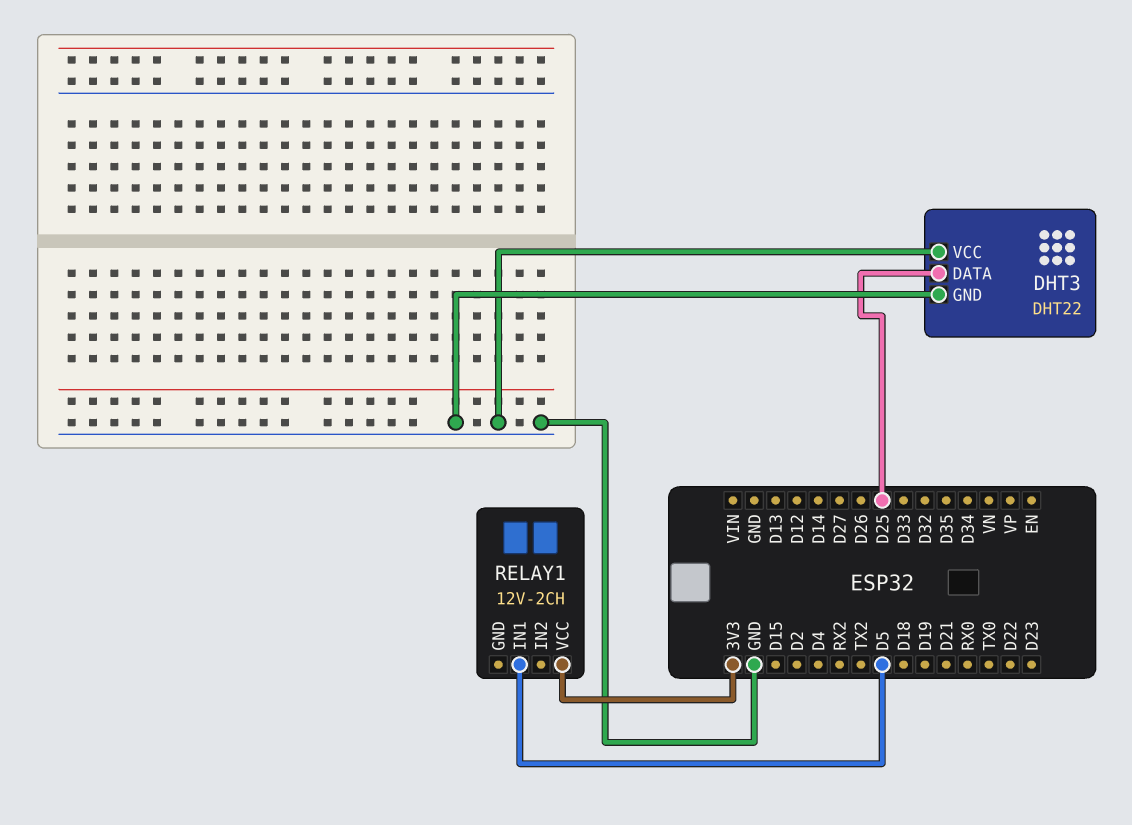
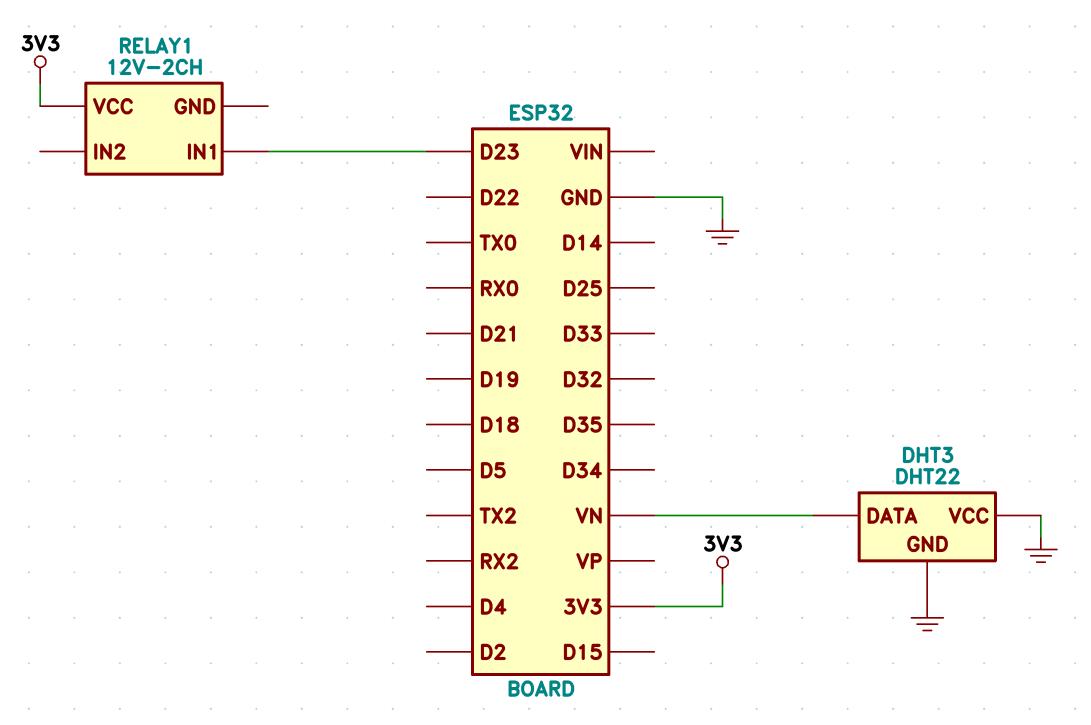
DHT3 pin DATA: D25 -> VN
RELAY1 pin IN1: D5 -> D23

